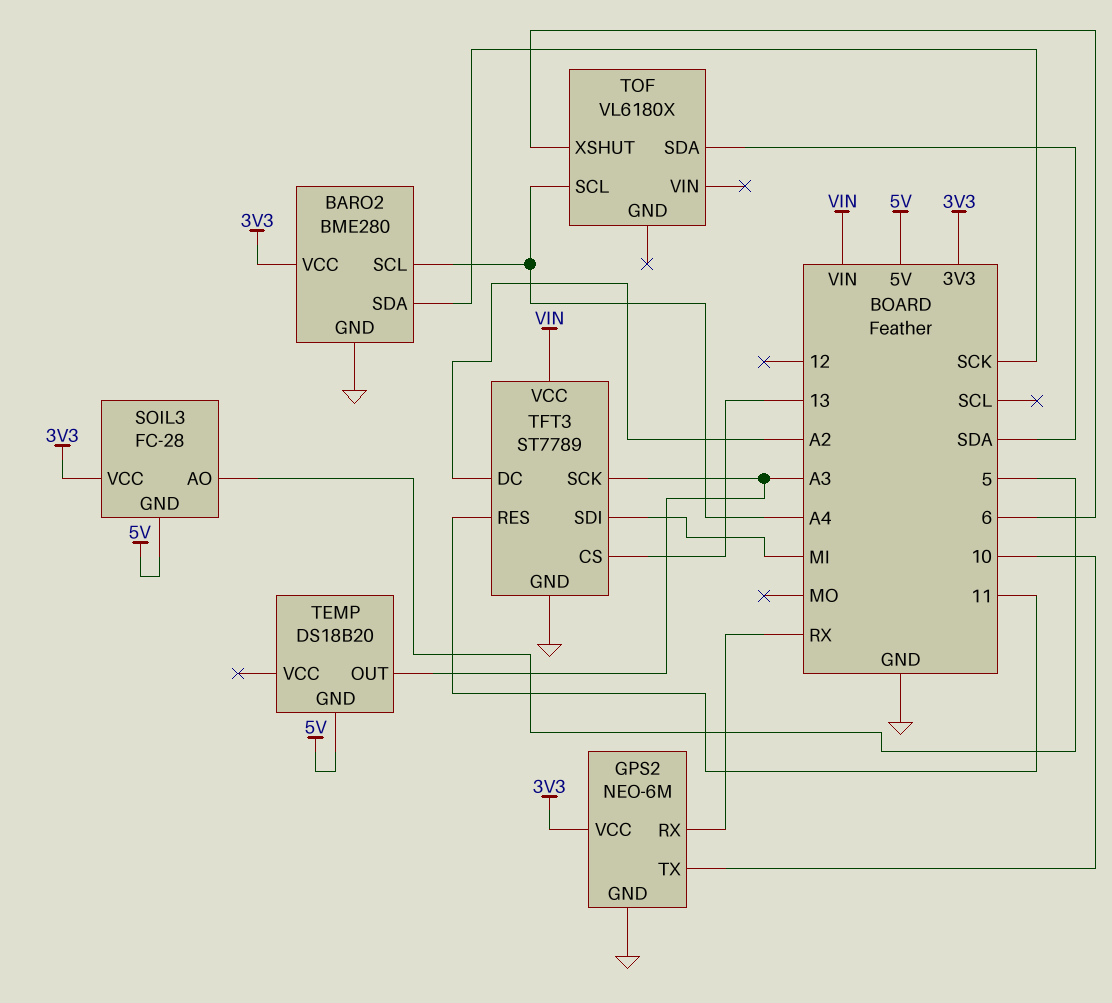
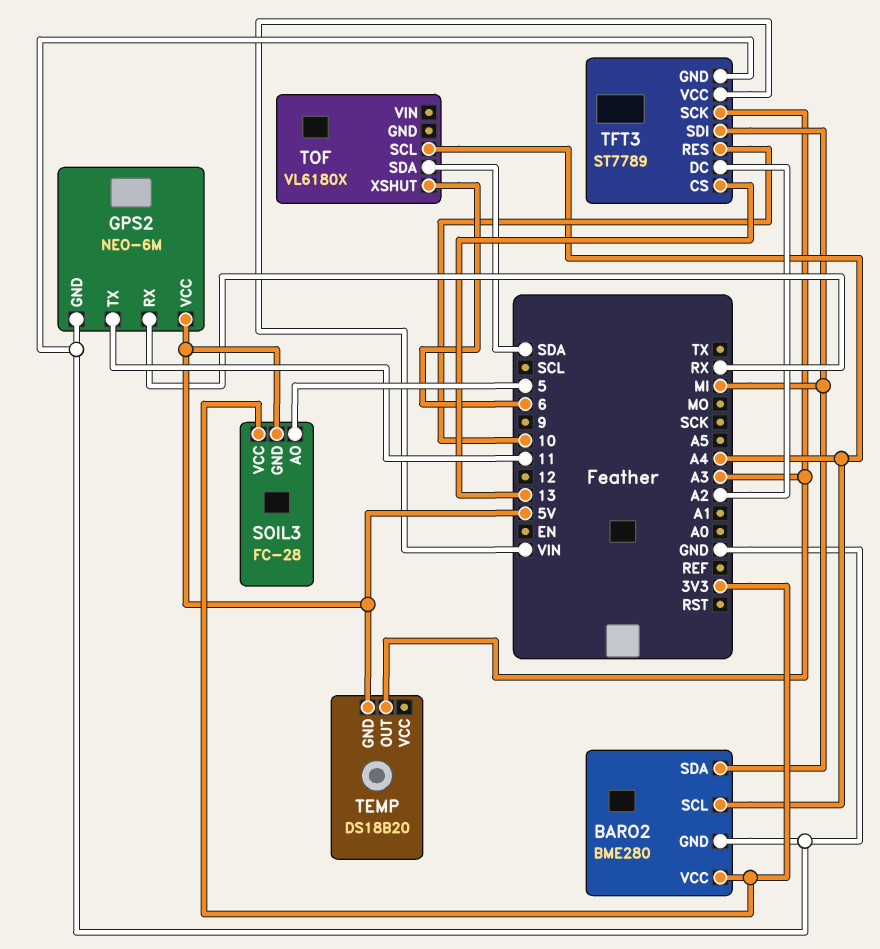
BARO2 pin SDA: SCK -> MI
GPS2 pin TX: 10 -> 11
GPS2 pin VCC: 3V3 -> 5V
TFT3 pin RES: 11 -> 10

